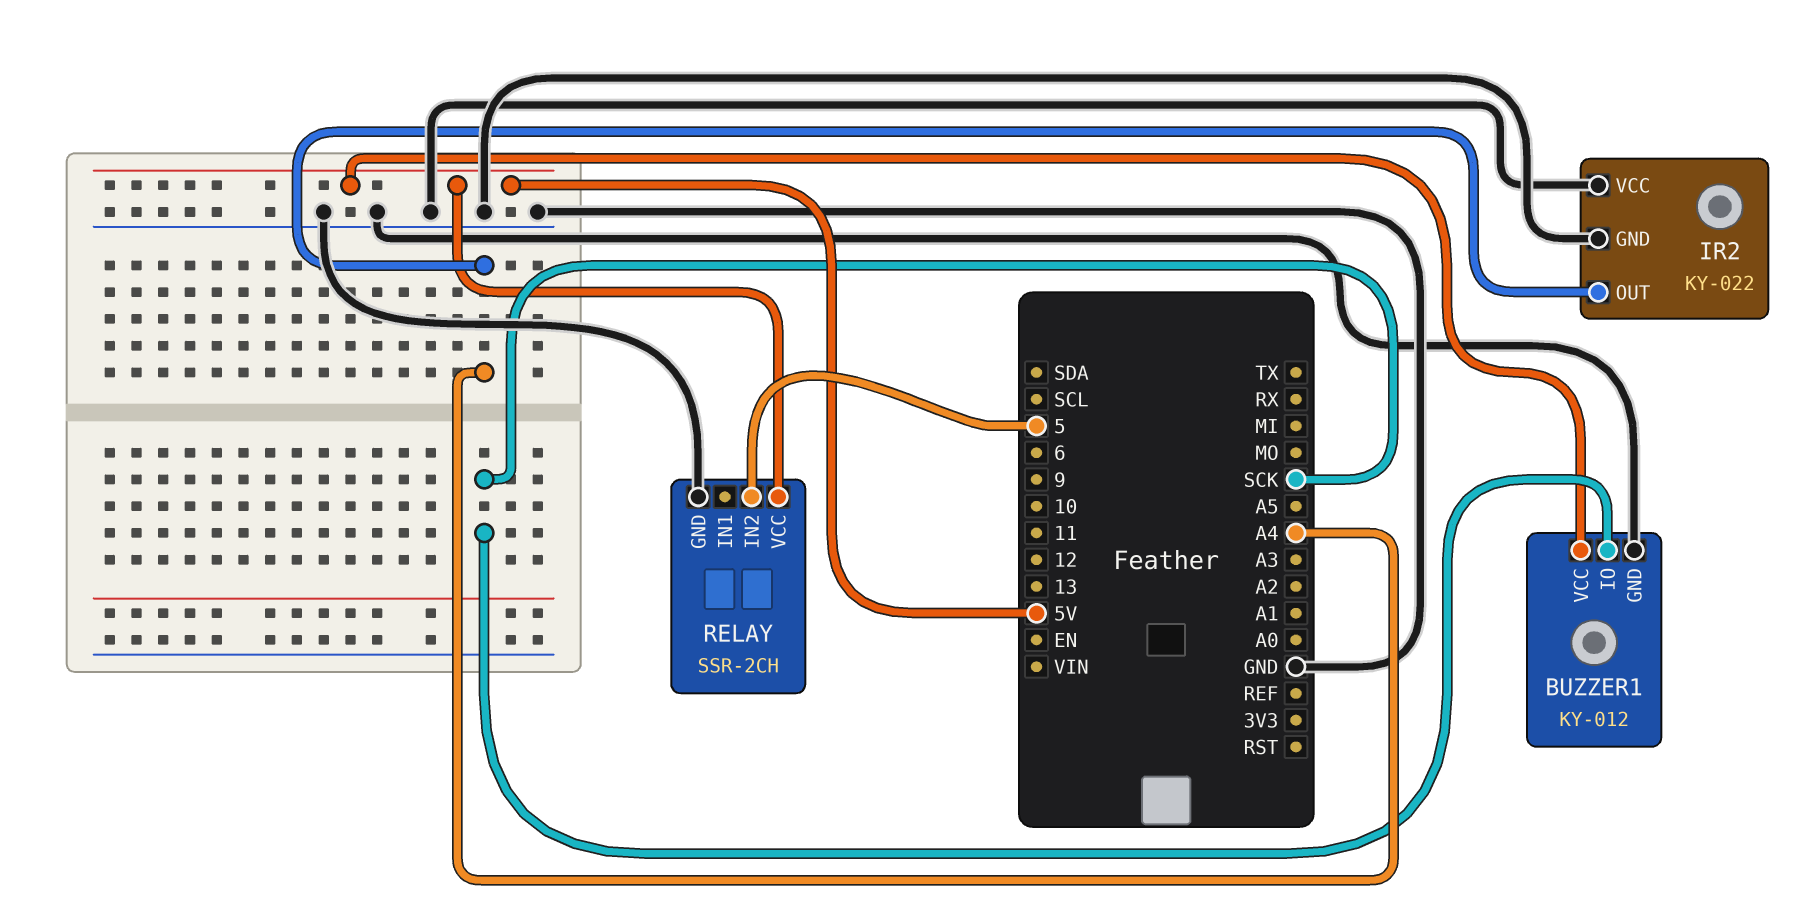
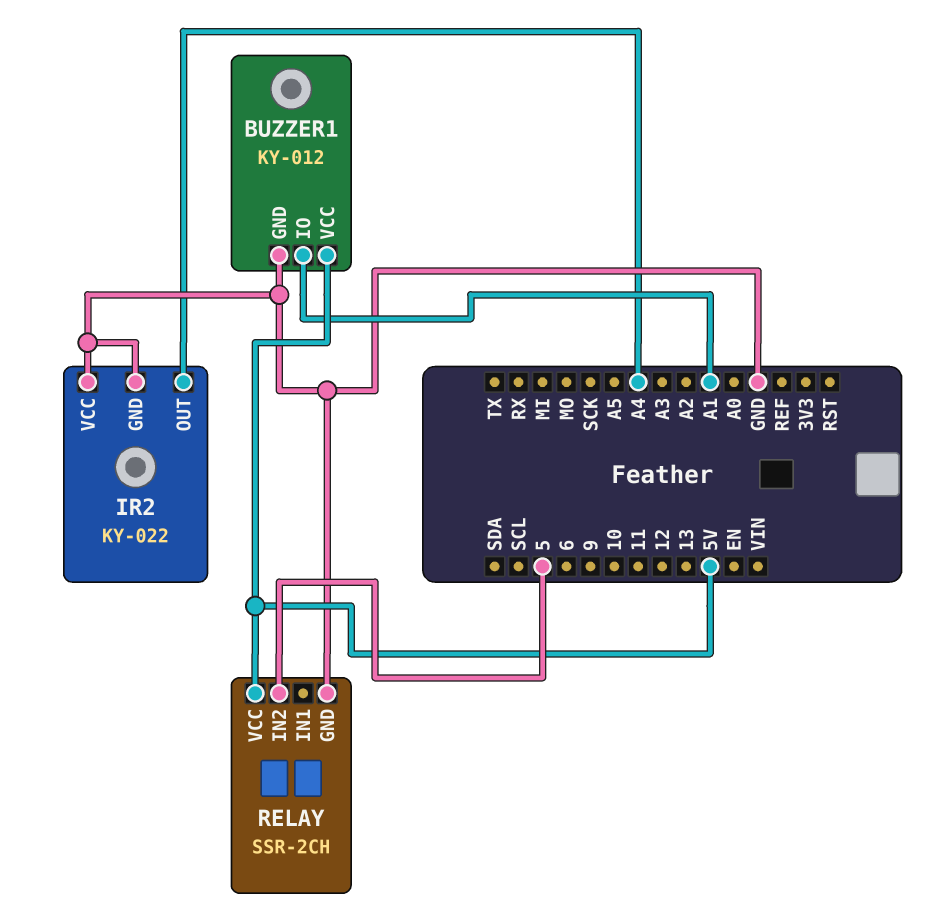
BUZZER1 pin IO: SCK -> A1

